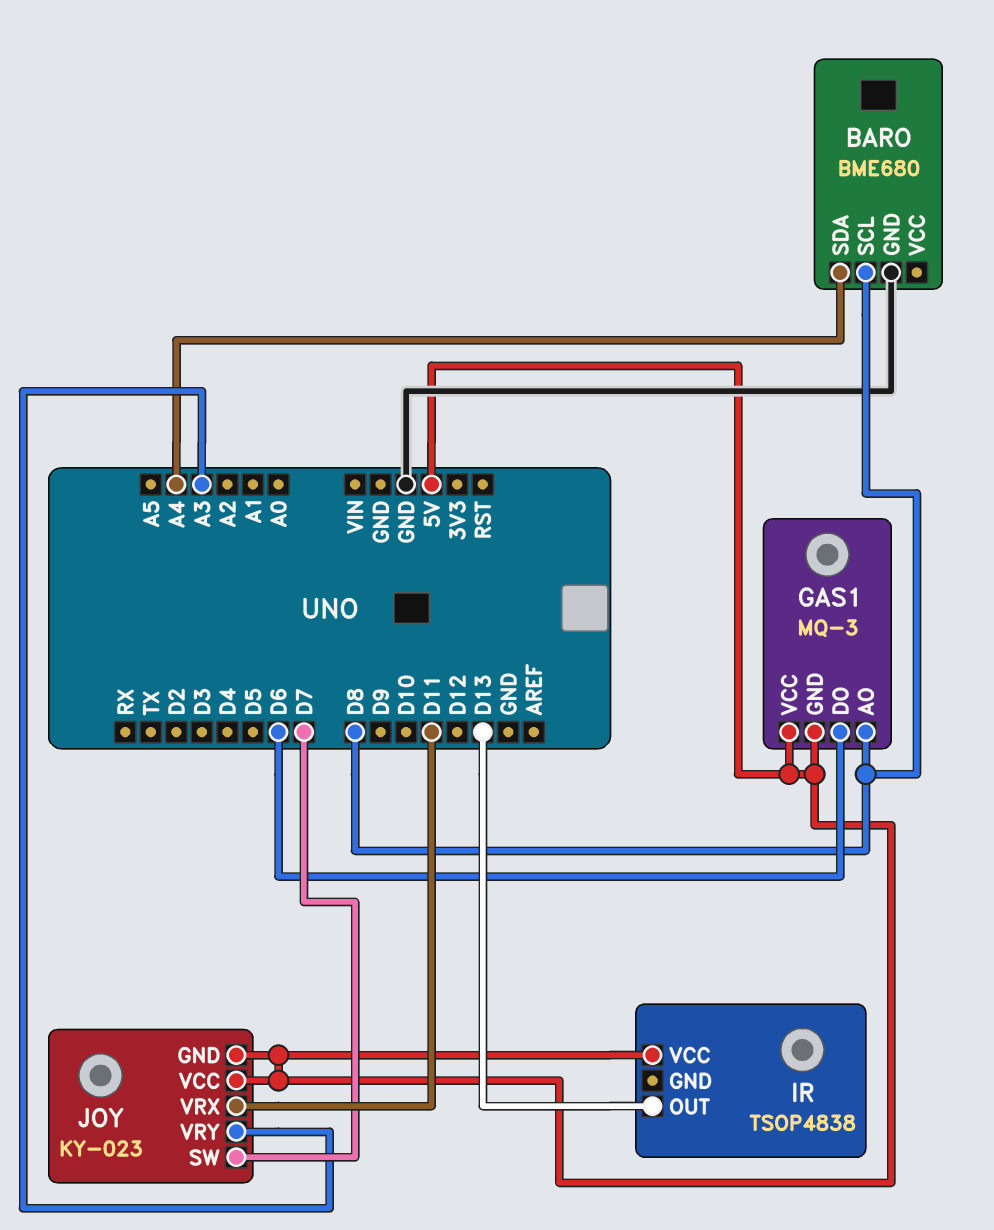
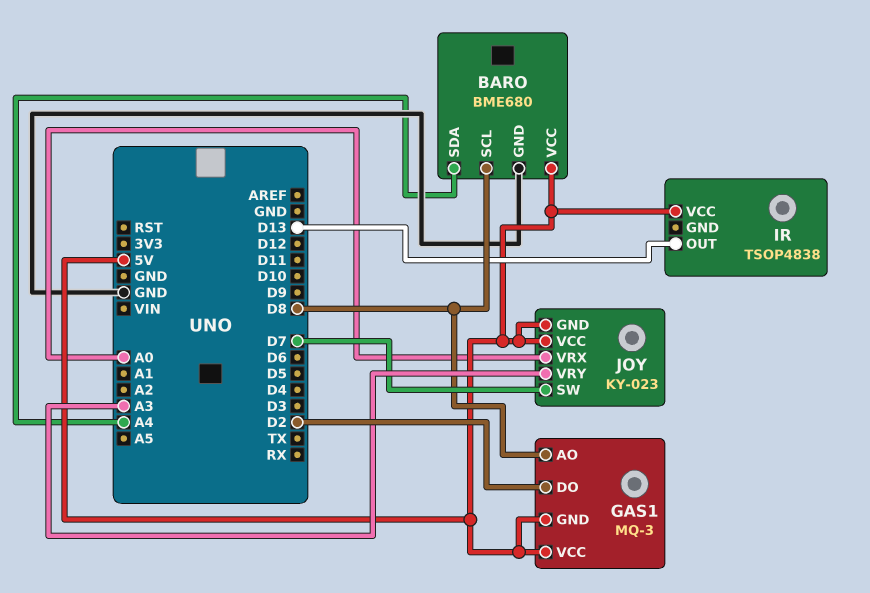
BARO pin VCC: none -> 5V
GAS1 pin DO: D6 -> D2
JOY pin VRX: D11 -> A0

